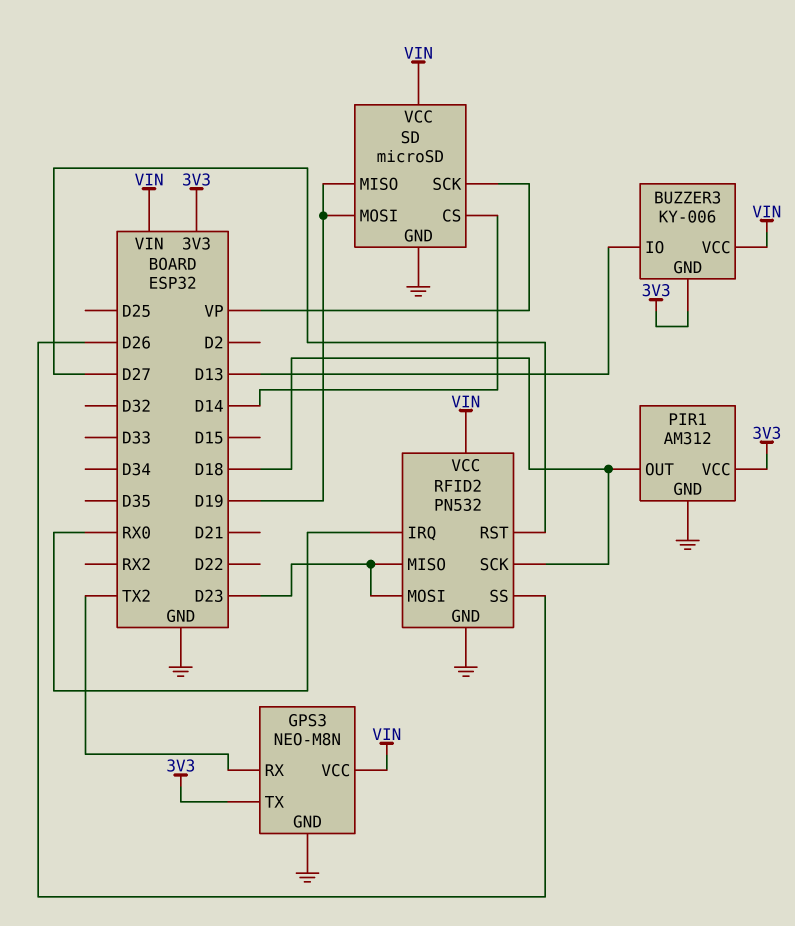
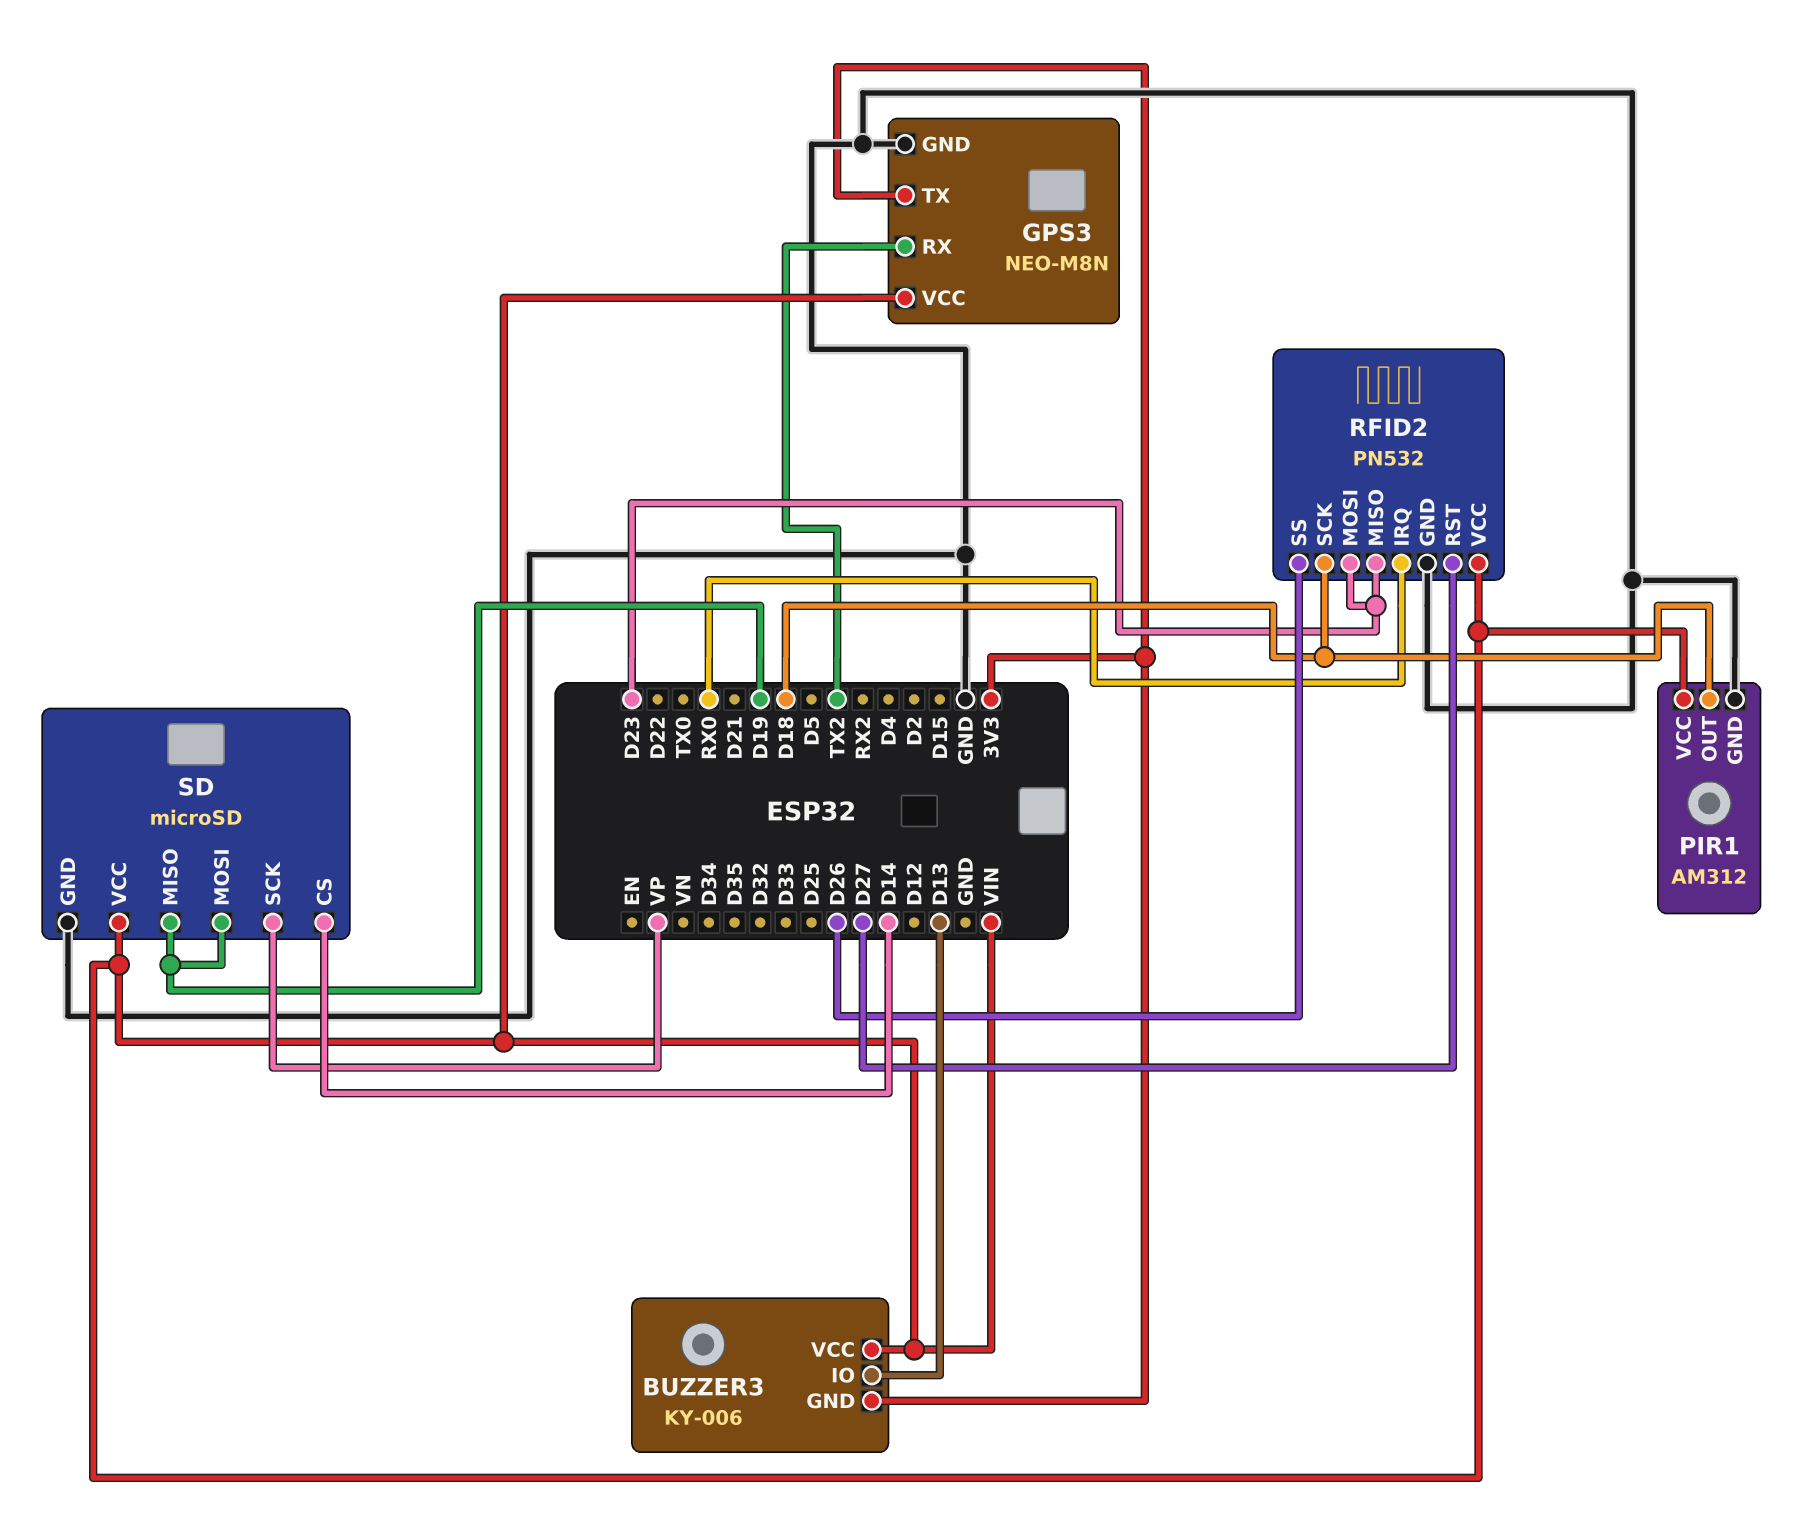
PIR1 pin VCC: 3V3 -> VIN

